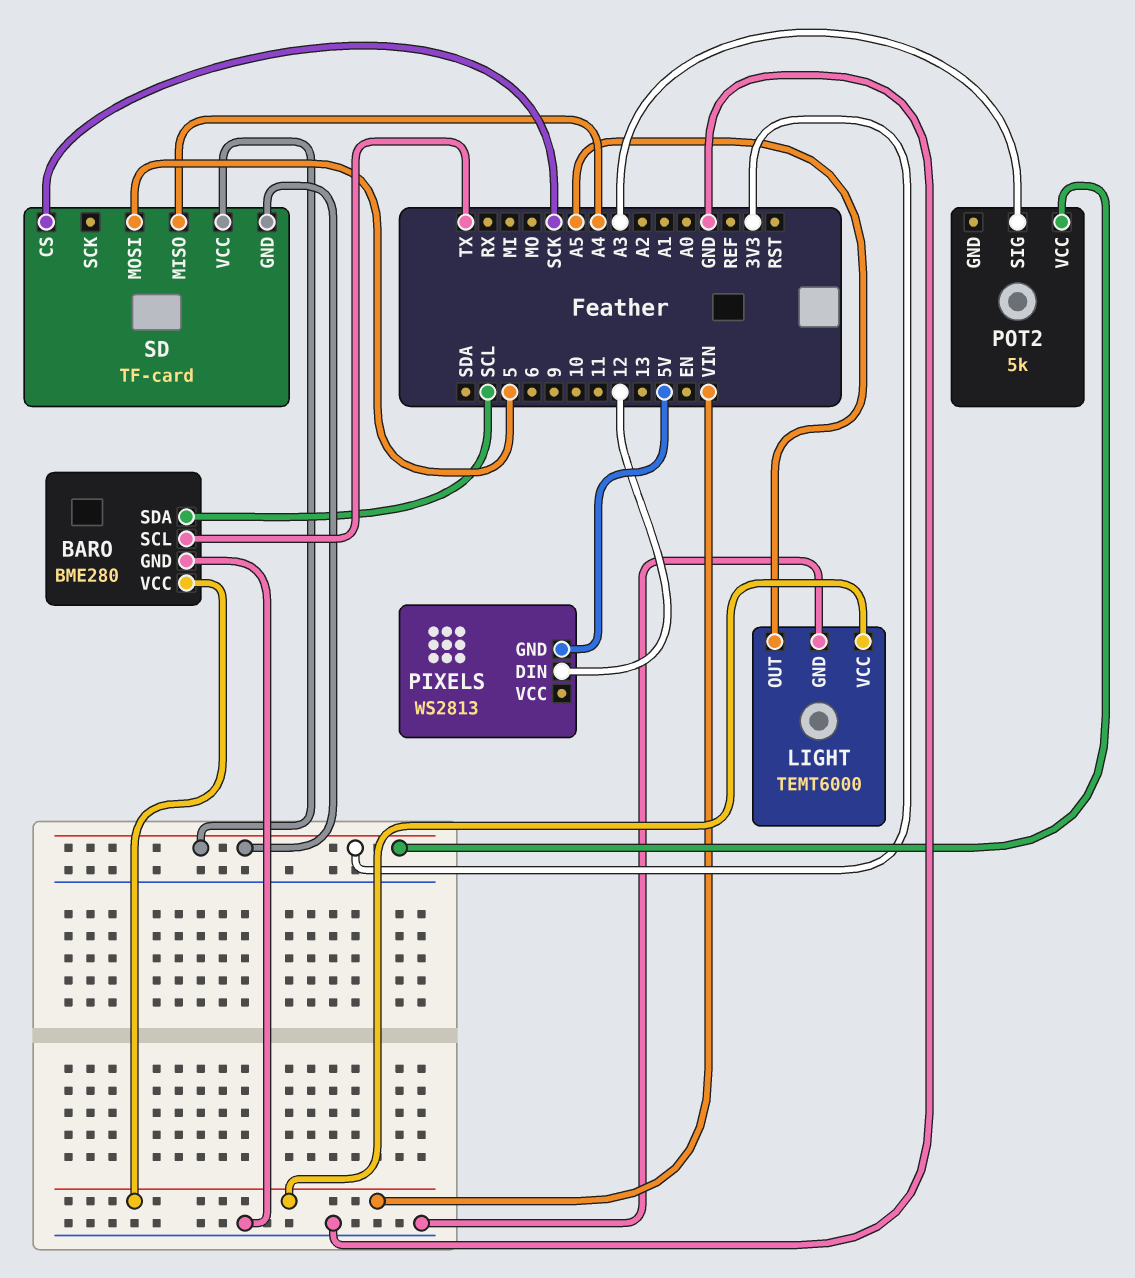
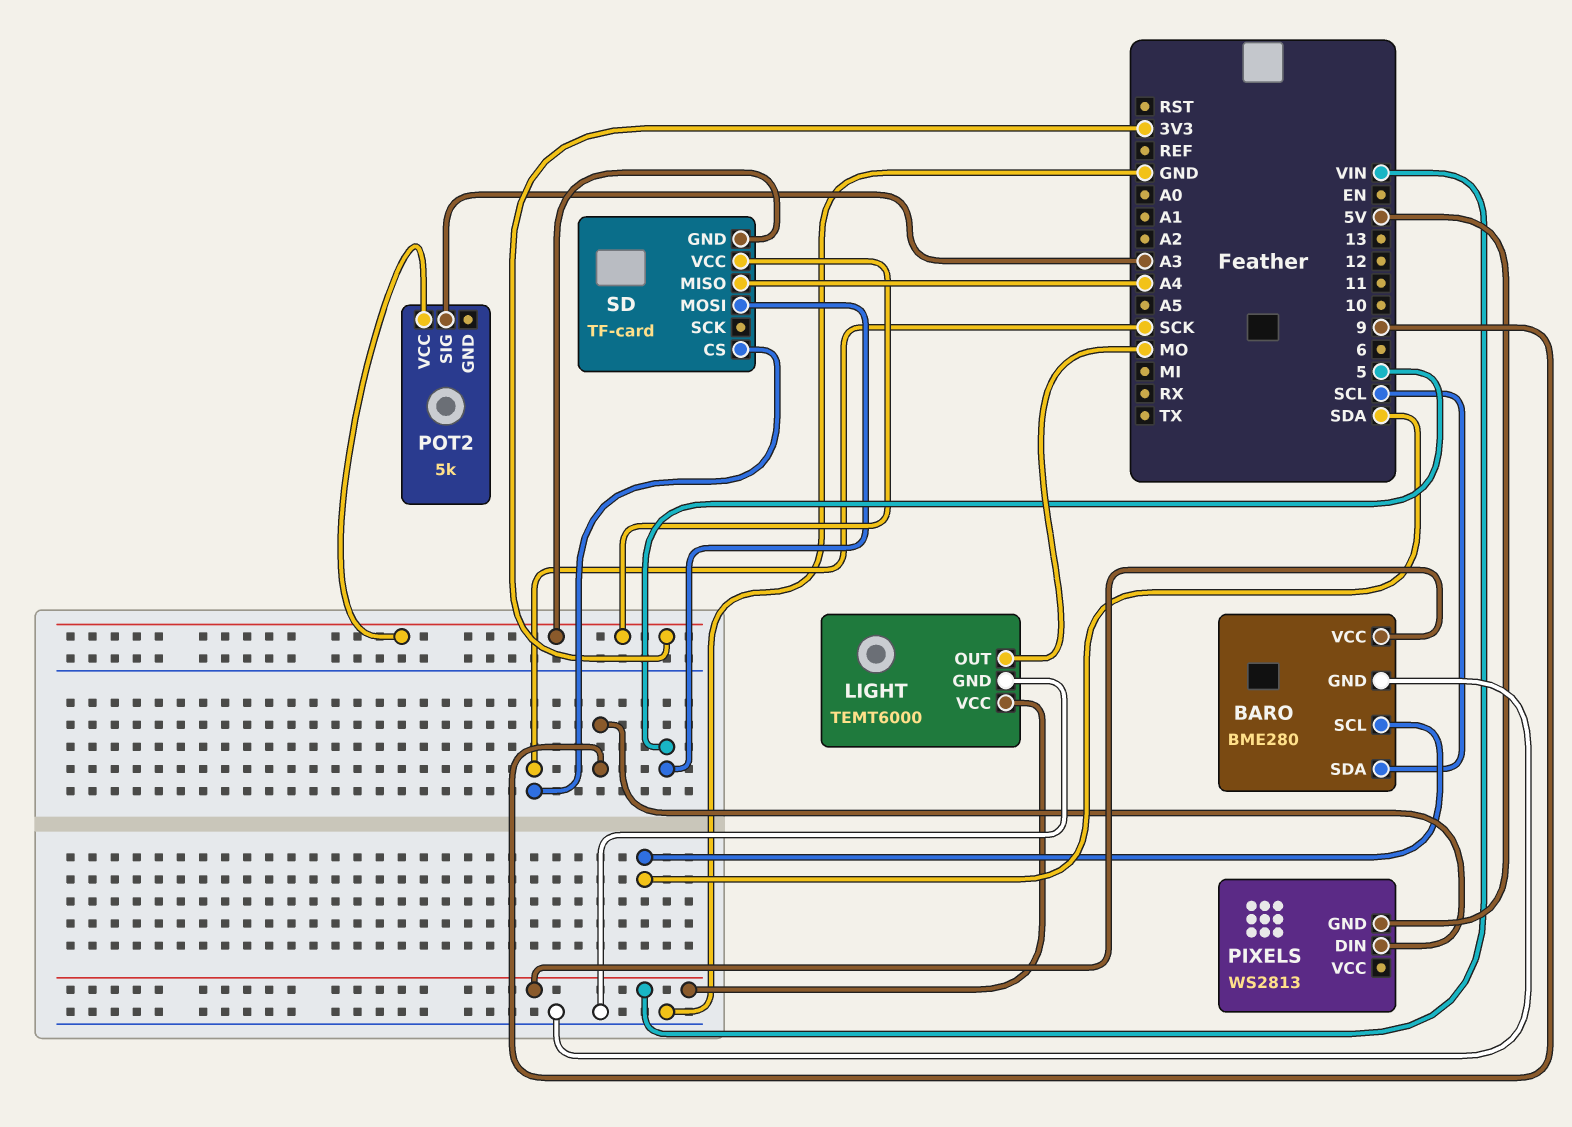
BARO pin SCL: TX -> SDA
LIGHT pin OUT: A5 -> MO
PIXELS pin DIN: 12 -> 9

